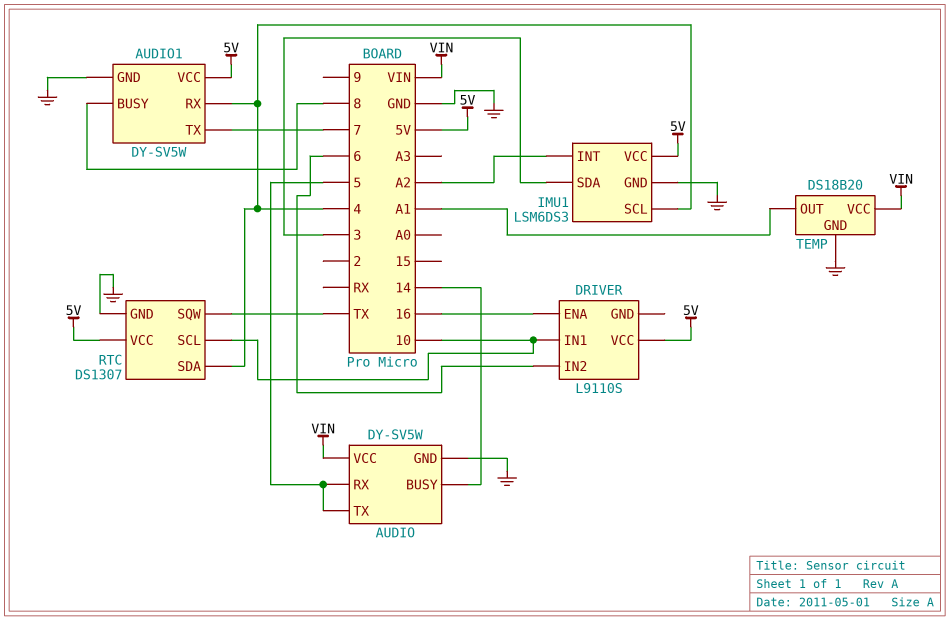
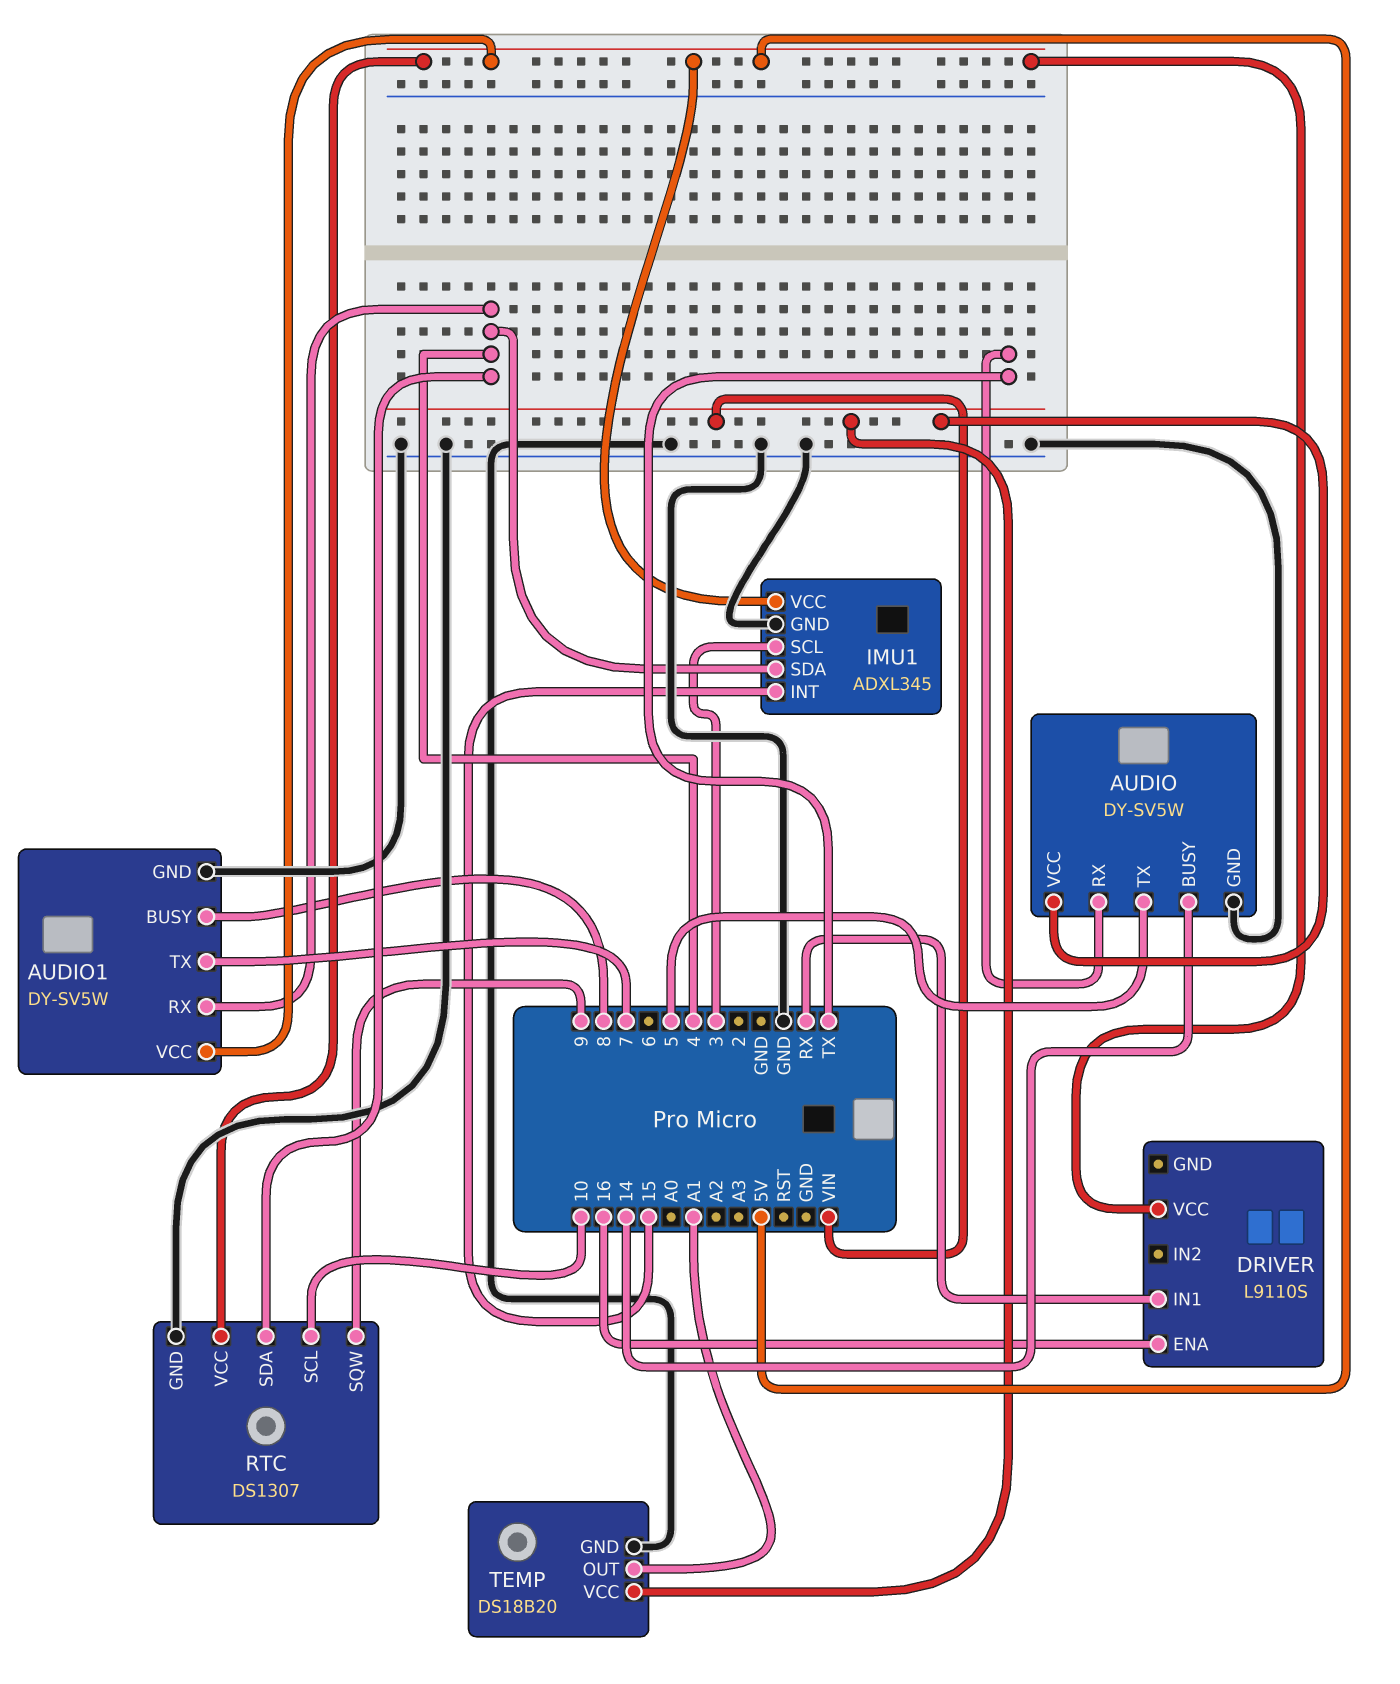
AUDIO pin RX: 5 -> TX
DRIVER pin IN1: 10 -> RX
DRIVER pin IN2: 6 -> none
IMU1: LSM6DS3 -> ADXL345
IMU1 pin INT: A2 -> 15
IMU1 pin SCL: 4 -> 3
IMU1 pin SDA: 3 -> 4
RTC pin SQW: TX -> 9

